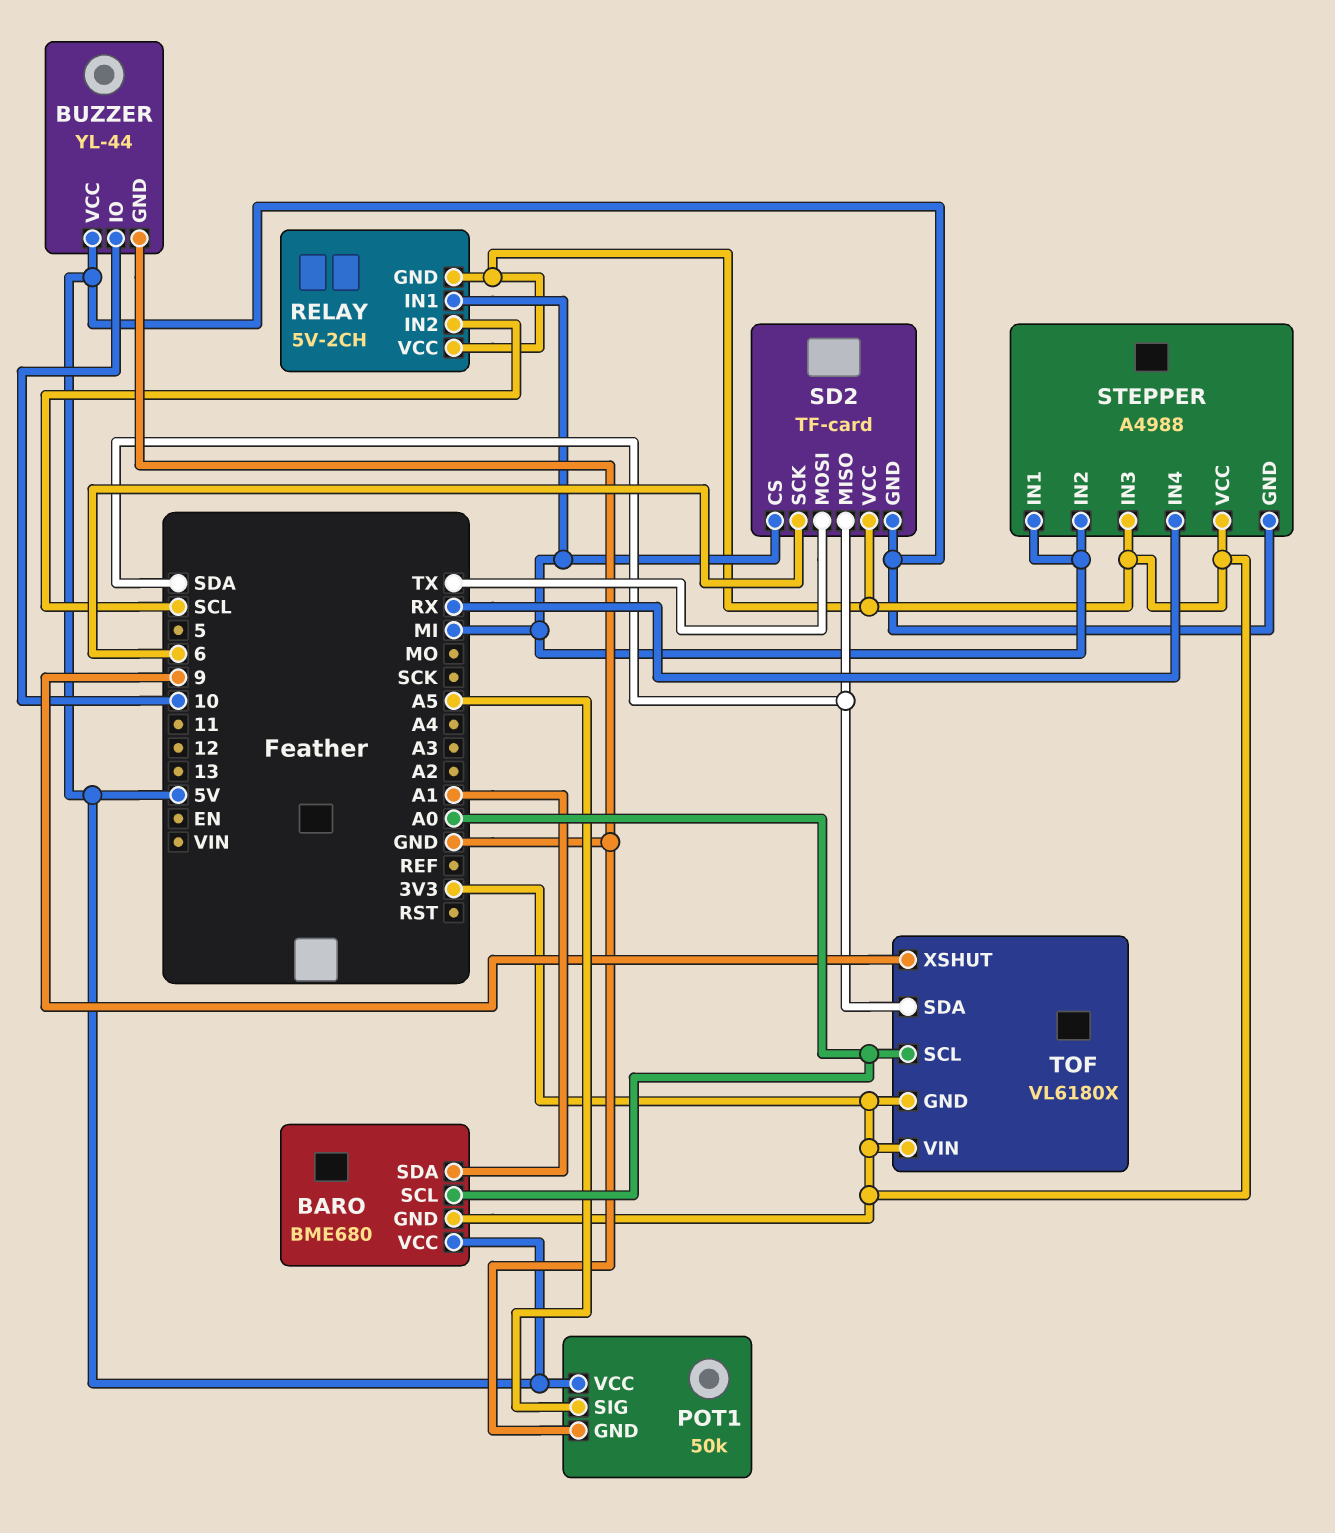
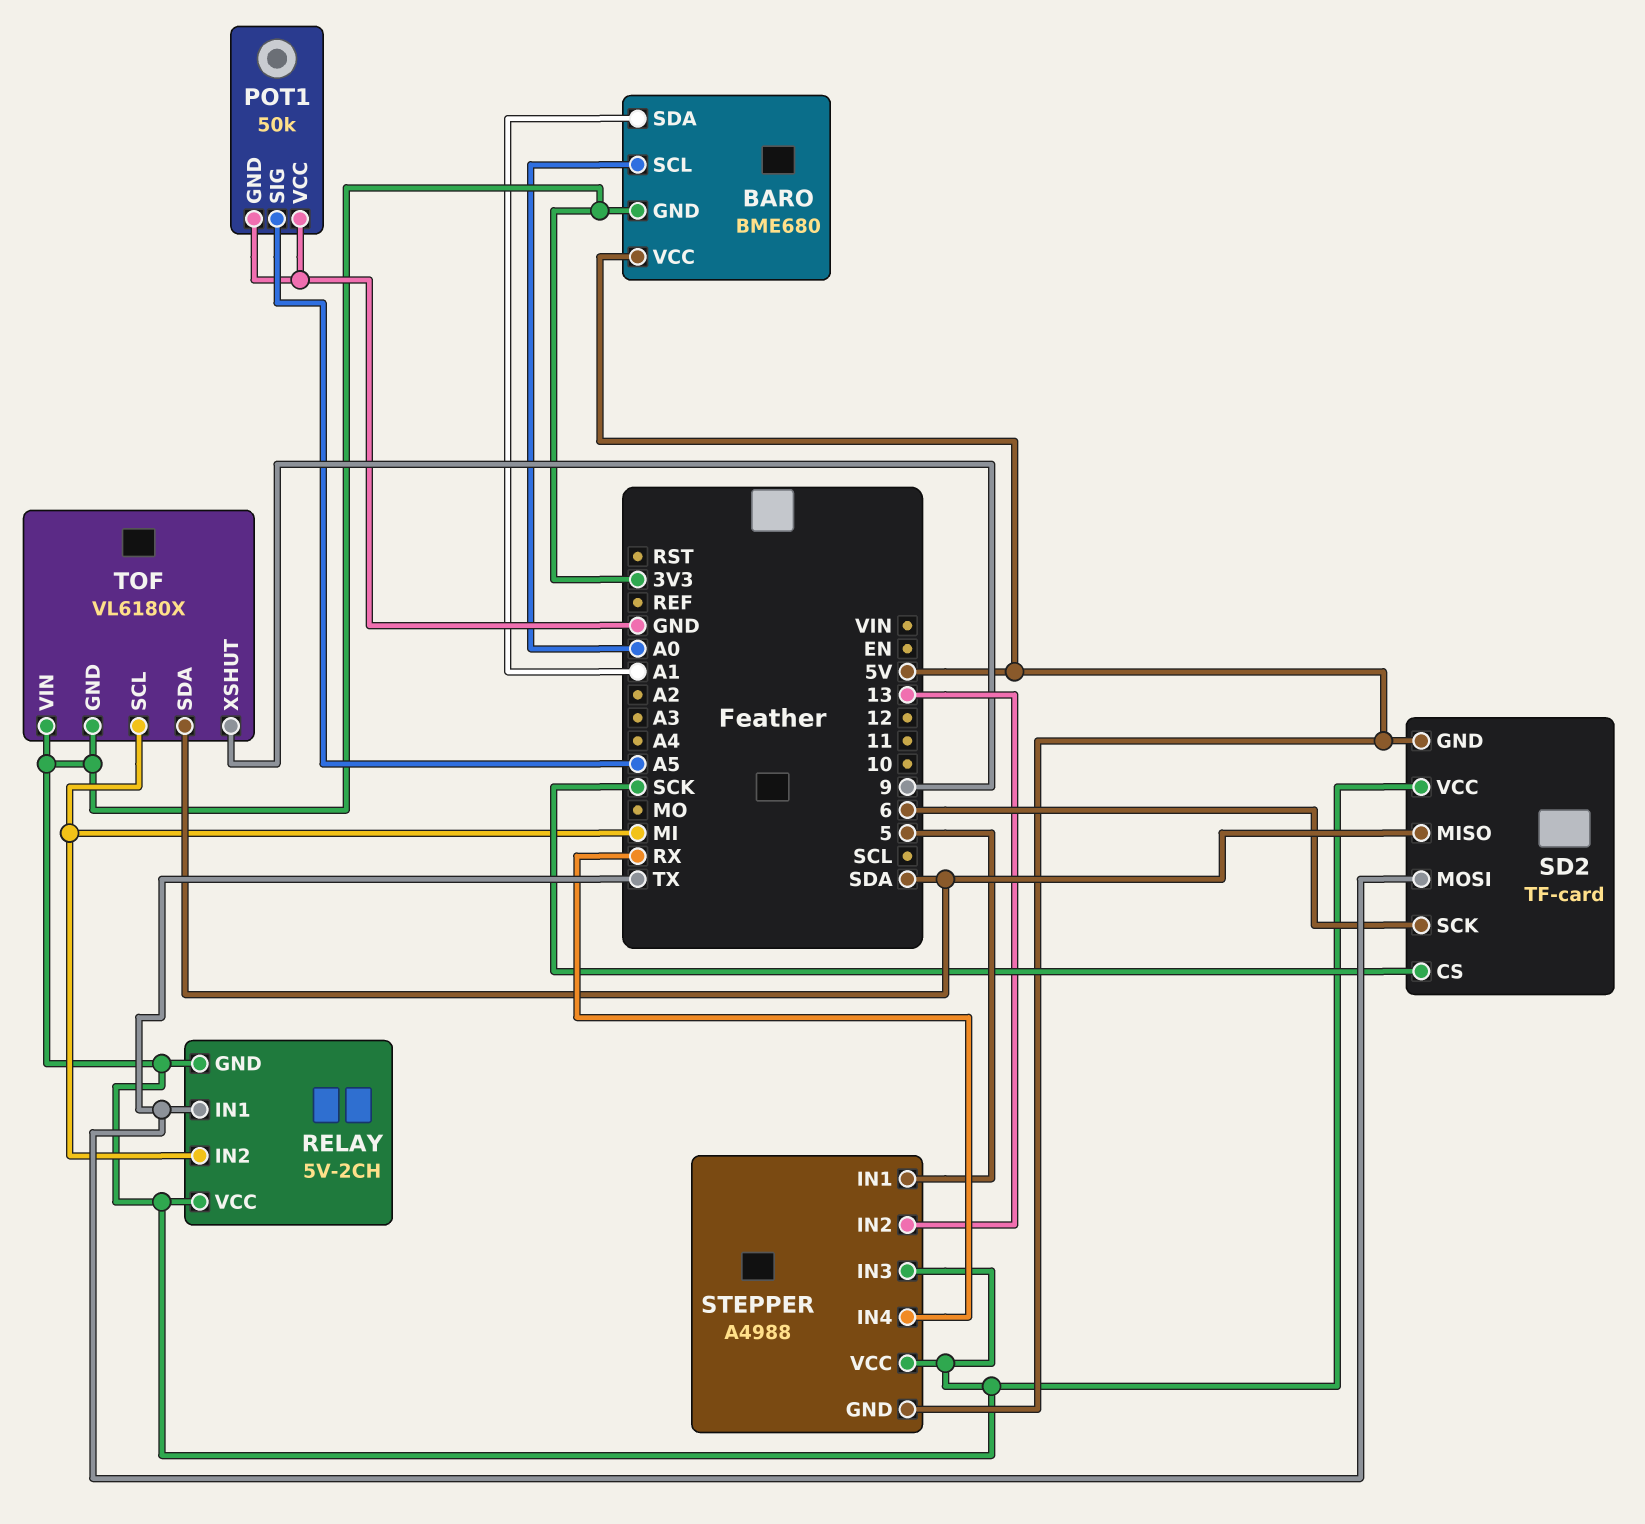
BUZZER: YL-44 -> none
BUZZER pin GND: GND -> none
BUZZER pin IO: 10 -> none
BUZZER pin VCC: 5V -> none
POT1 pin VCC: 5V -> GND
RELAY pin IN1: MI -> TX
RELAY pin IN2: SCL -> MI
SD2 pin CS: MI -> SCK
STEPPER pin IN1: MI -> 5
STEPPER pin IN2: MI -> 13
TOF pin SCL: A0 -> MI

